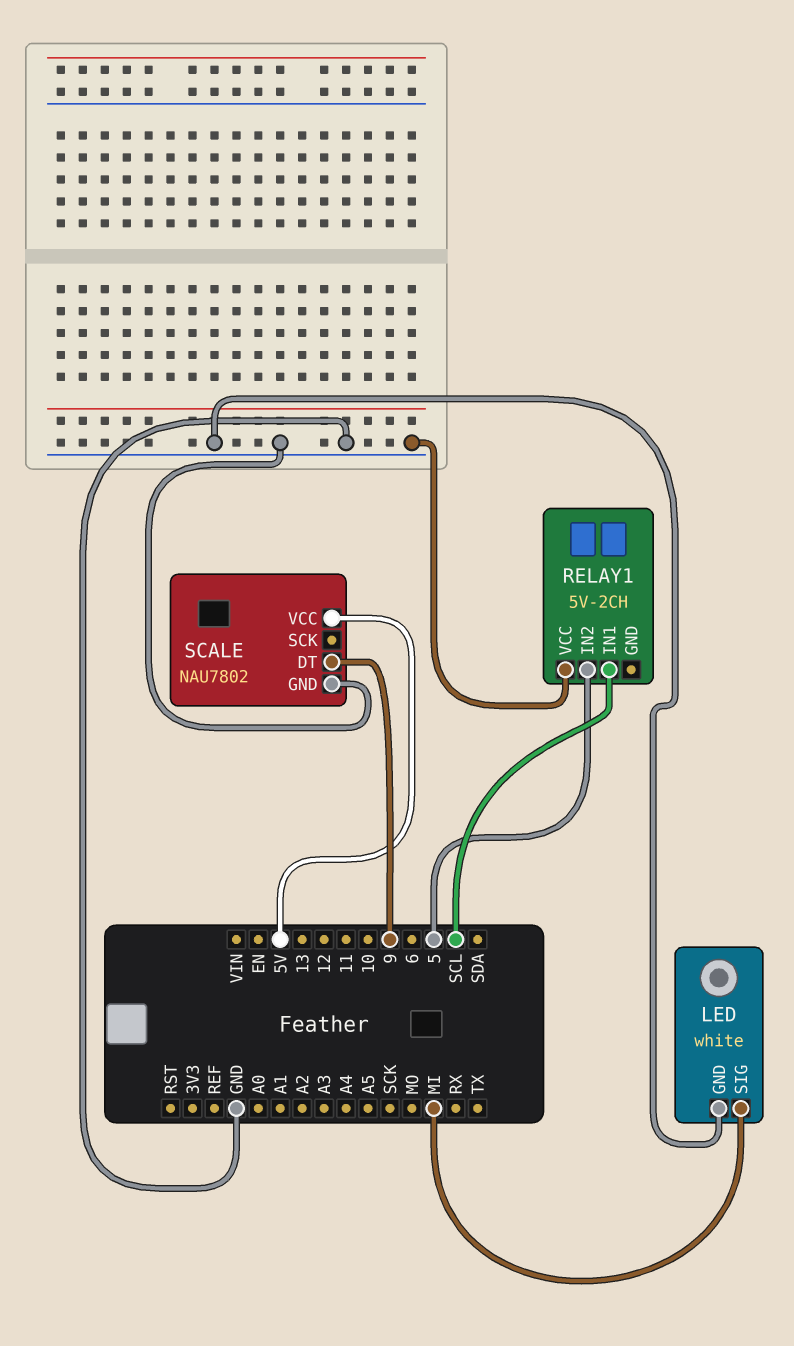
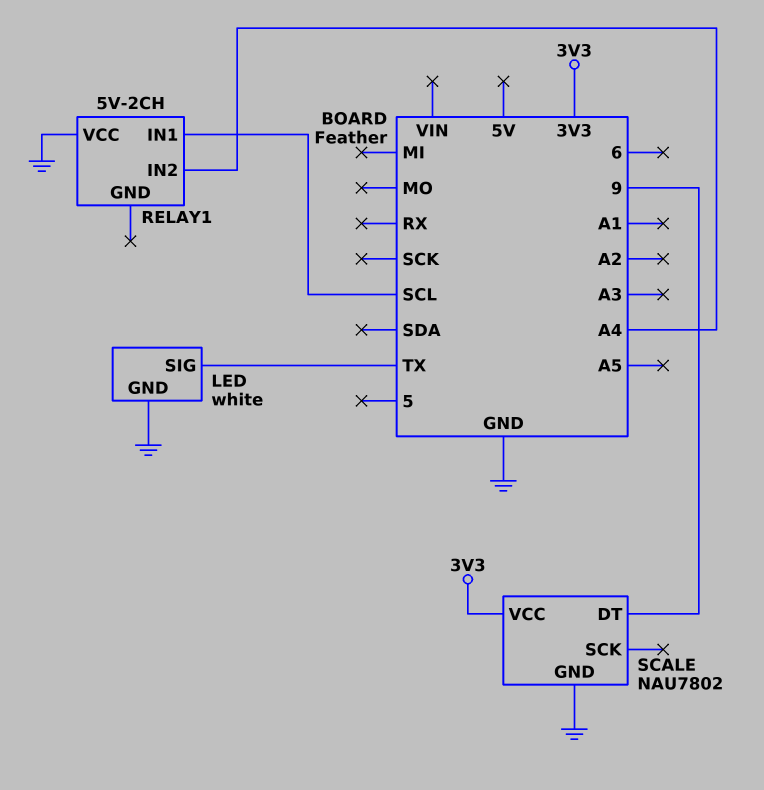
LED pin SIG: MI -> TX
RELAY1 pin IN2: 5 -> A4
SCALE pin VCC: 5V -> 3V3

